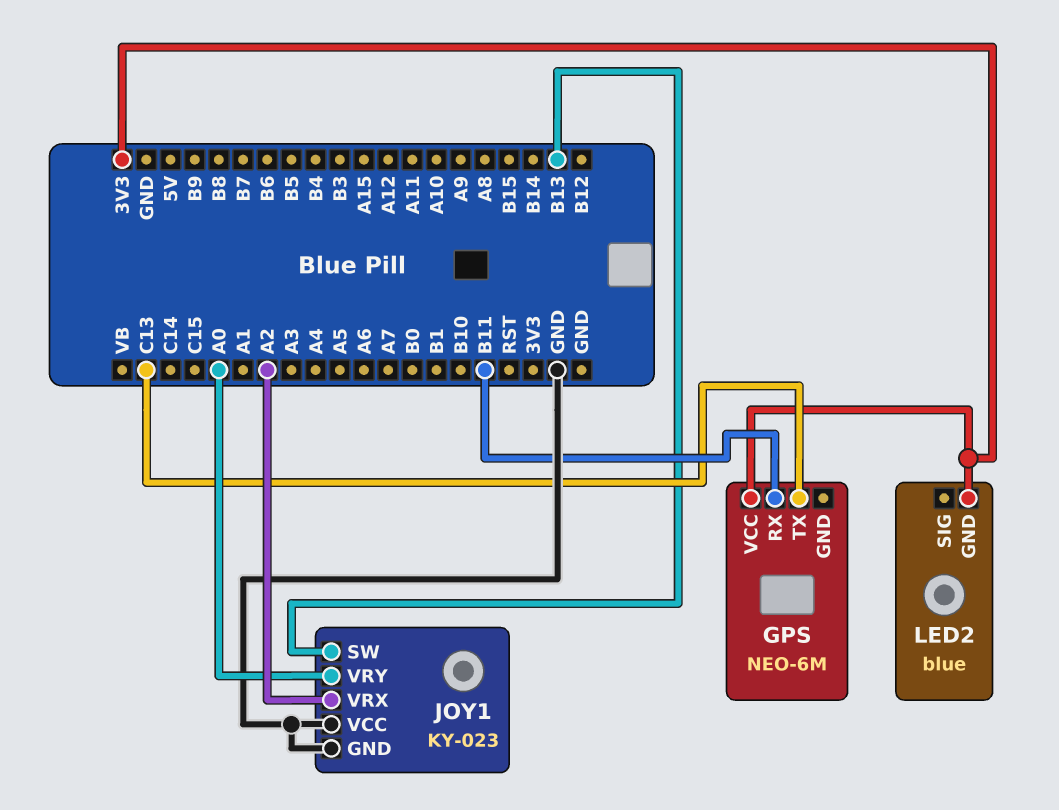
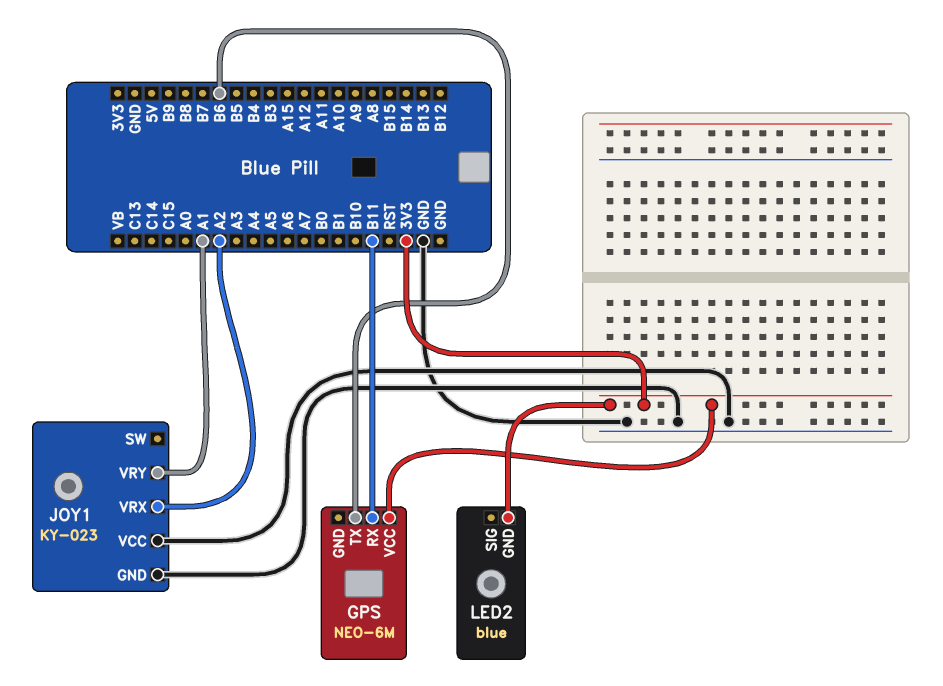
GPS pin TX: C13 -> B6
JOY1 pin SW: B13 -> none
JOY1 pin VRY: A0 -> A1

